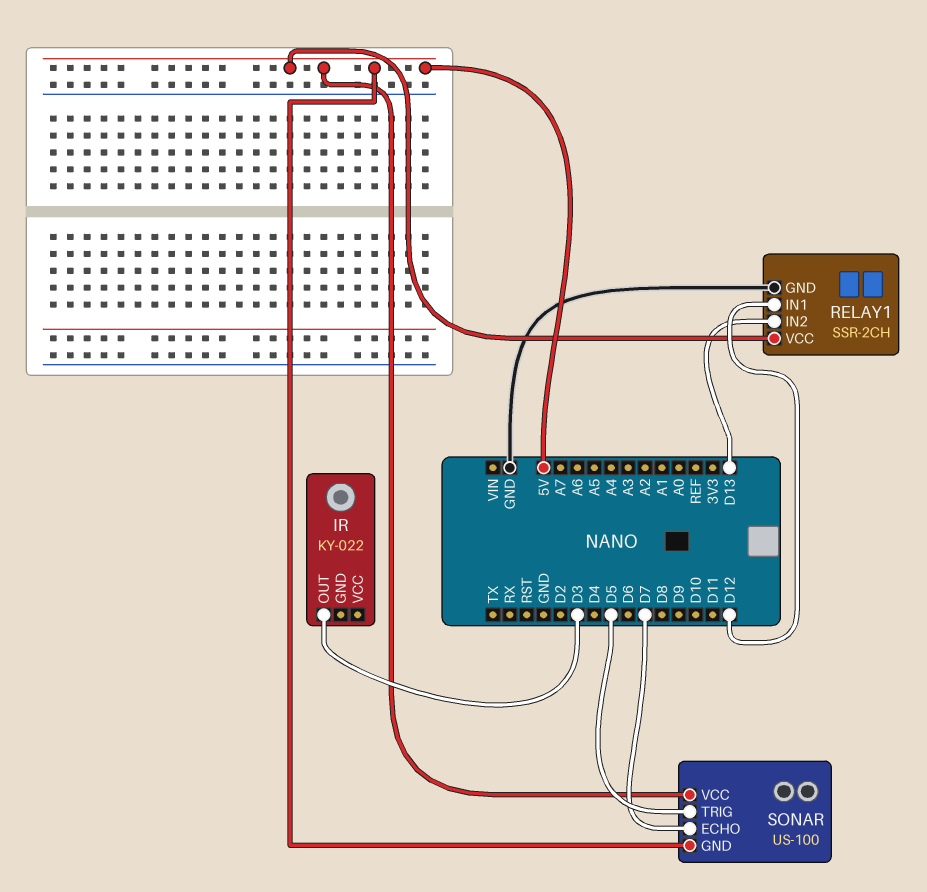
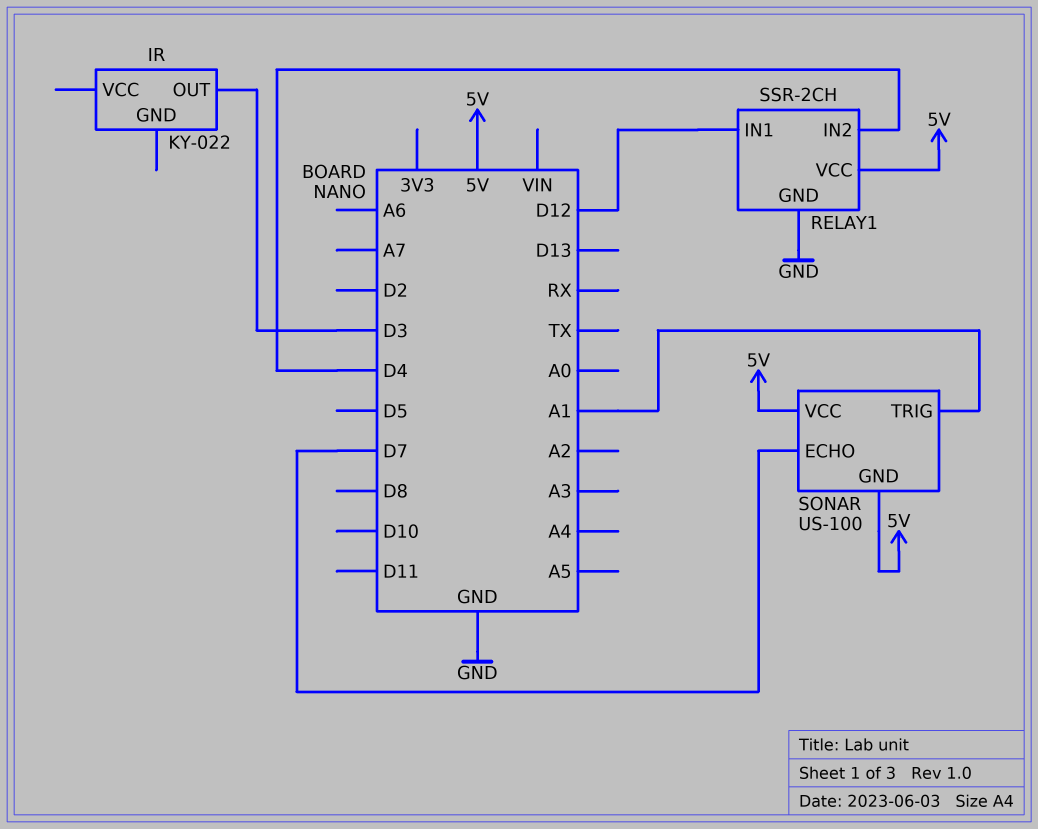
RELAY1 pin IN2: D13 -> D4
SONAR pin TRIG: D5 -> A1

